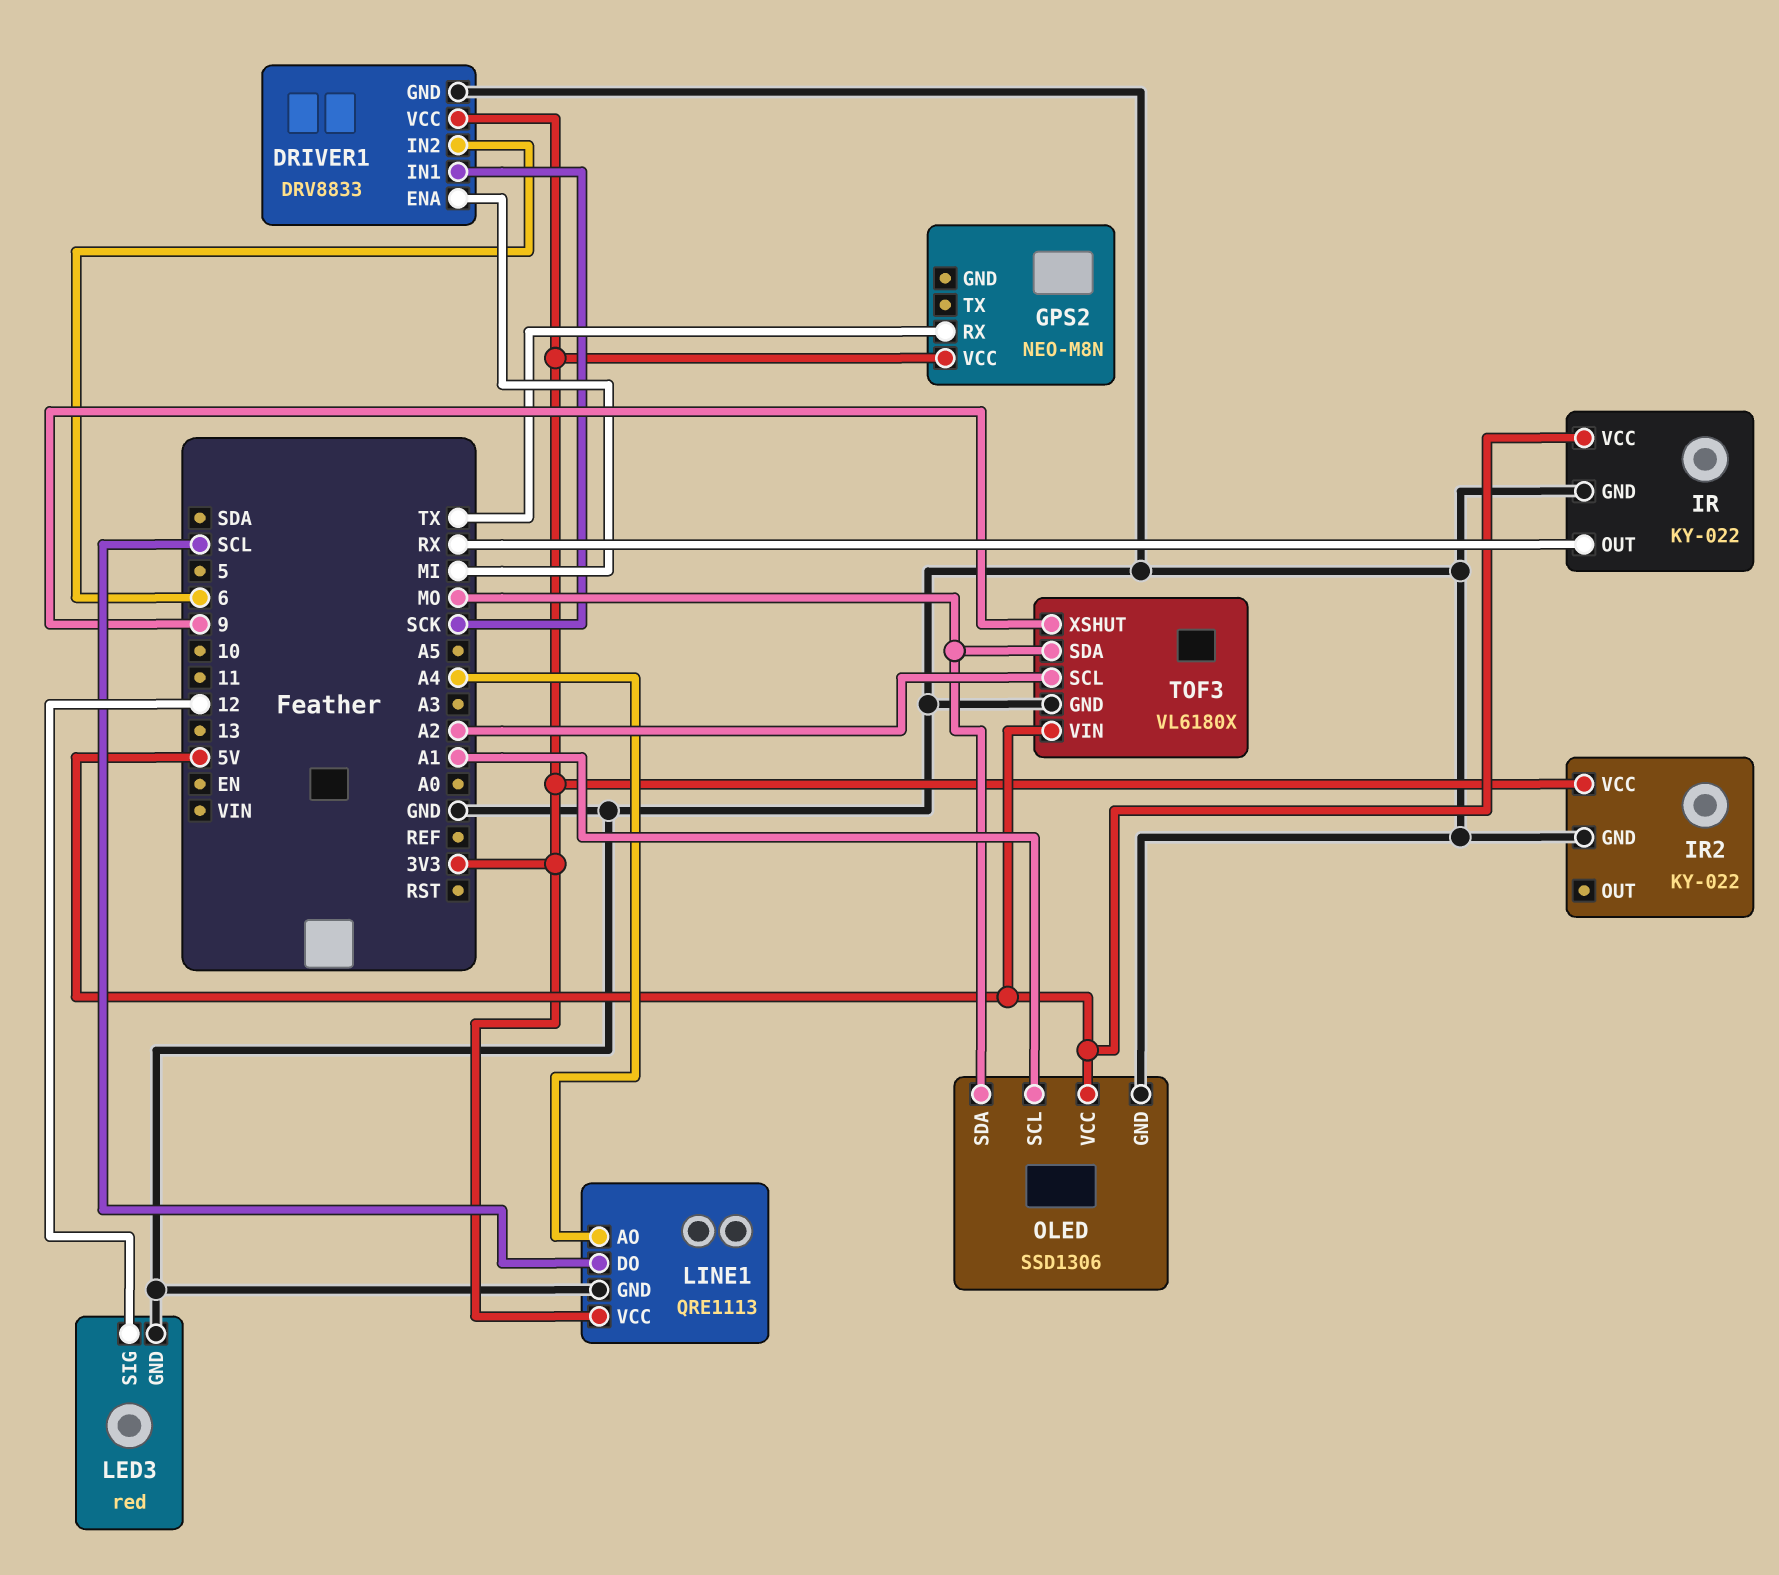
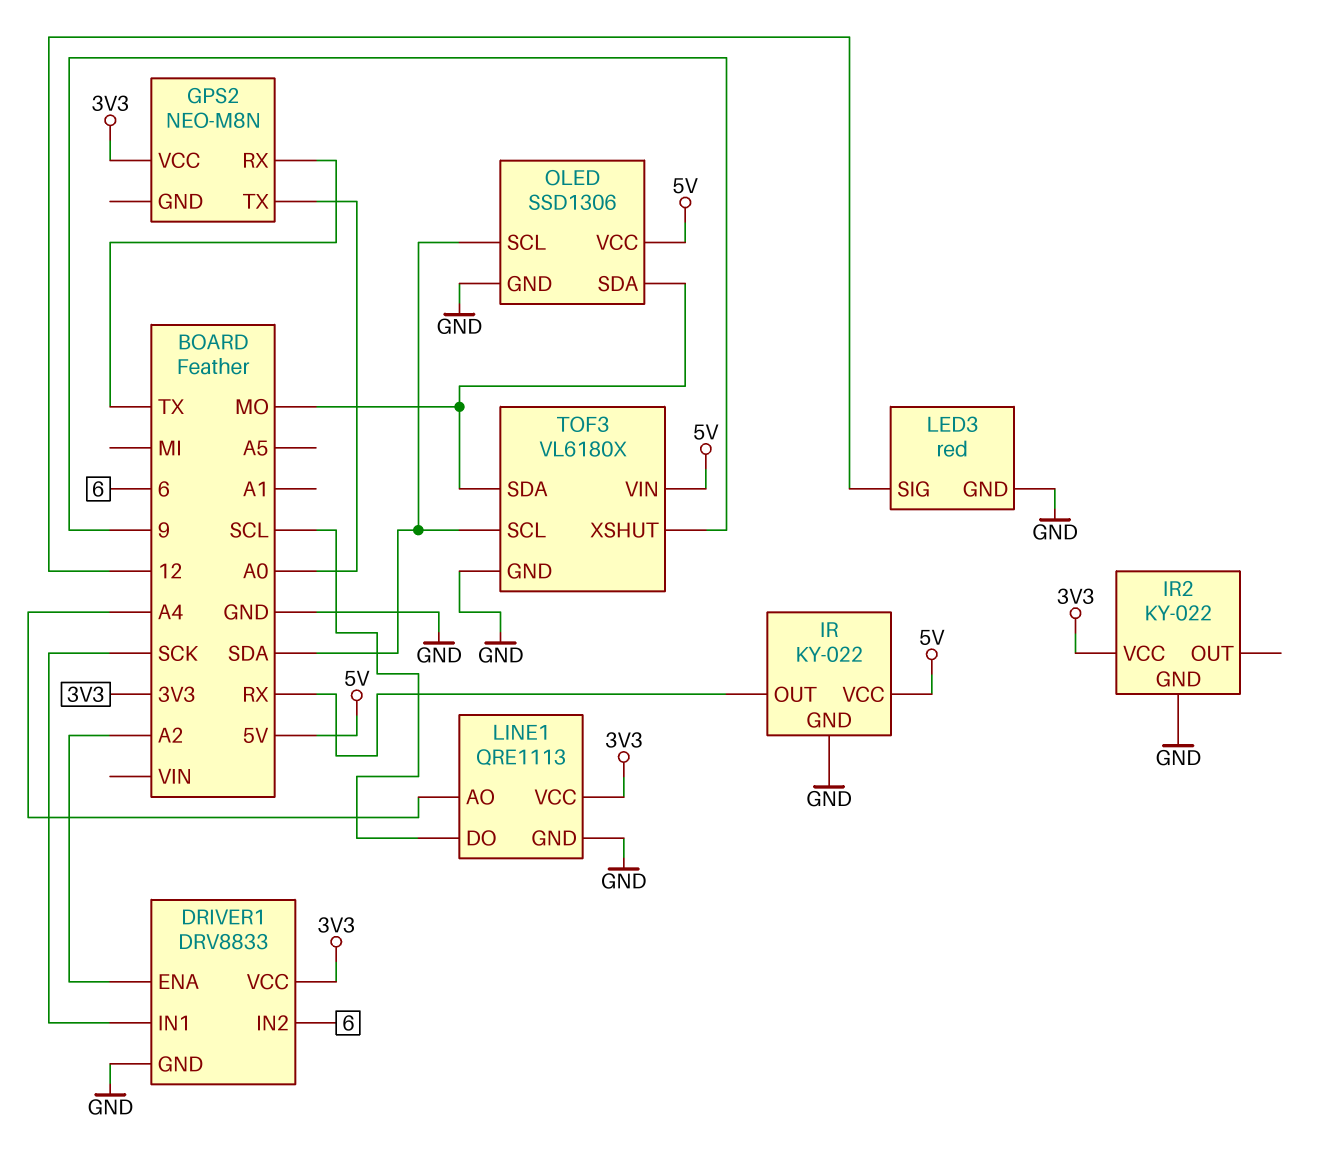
DRIVER1 pin ENA: MI -> A2
GPS2 pin TX: none -> A0
OLED pin SCL: A1 -> SDA
TOF3 pin SCL: A2 -> SDA

